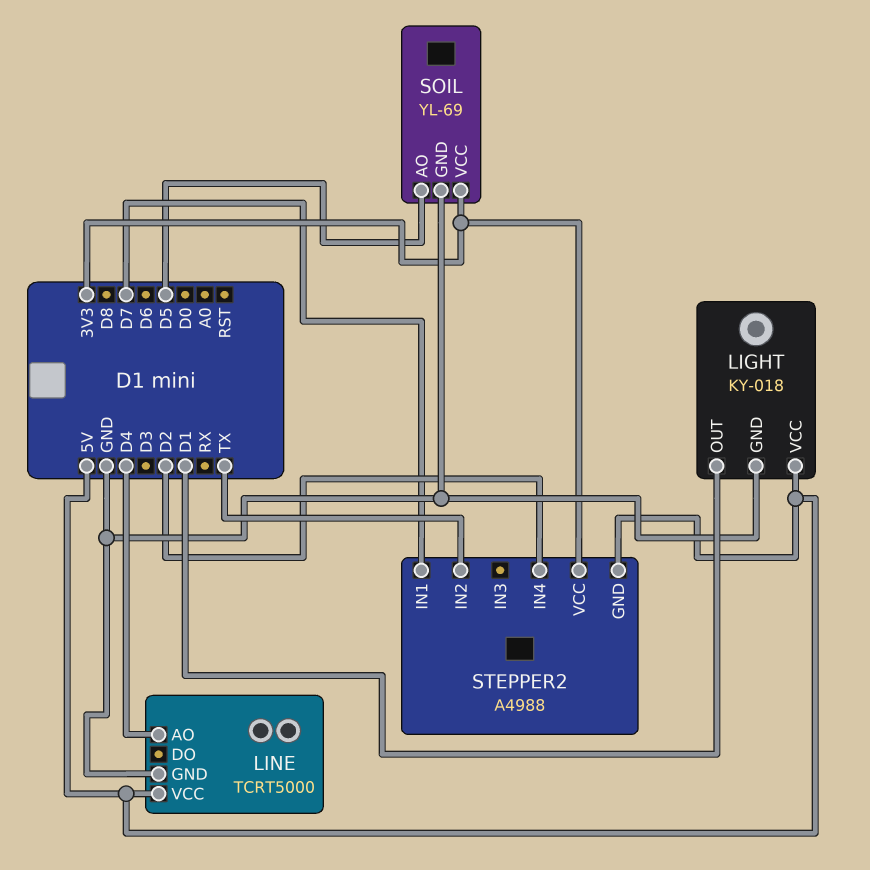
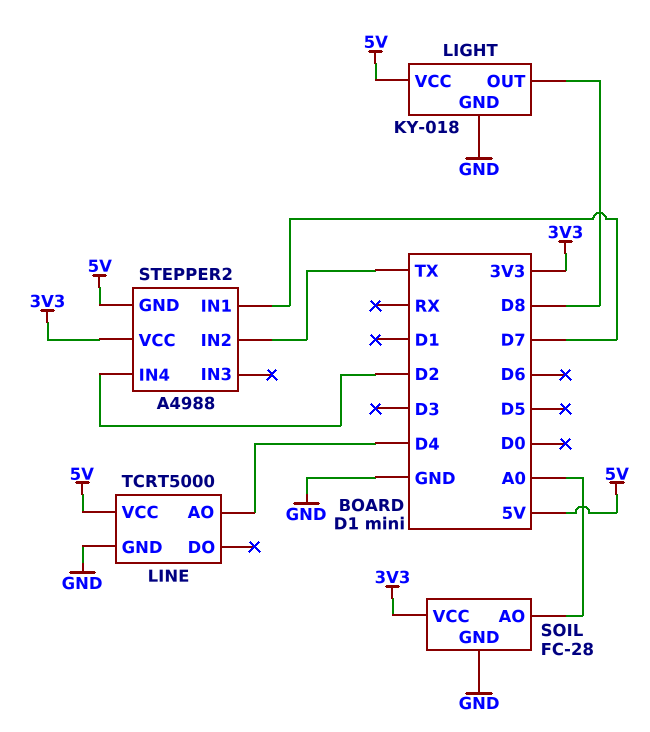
LIGHT pin OUT: D1 -> D8
SOIL: YL-69 -> FC-28
SOIL pin AO: D5 -> A0

